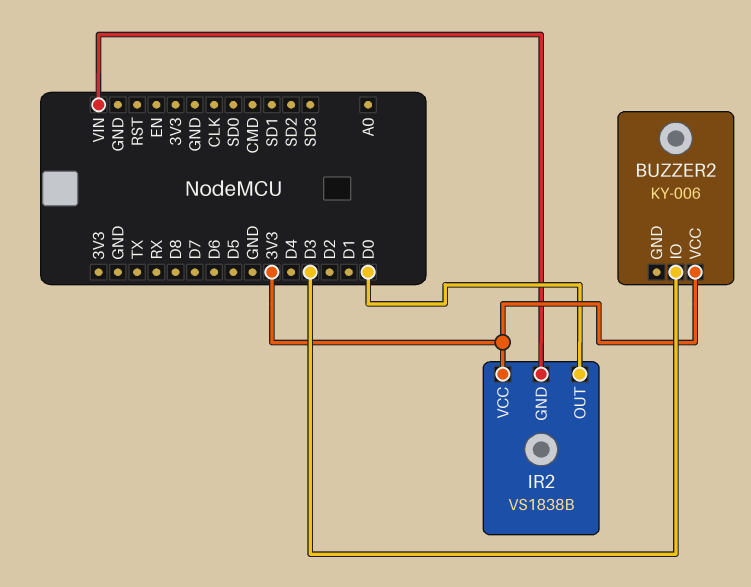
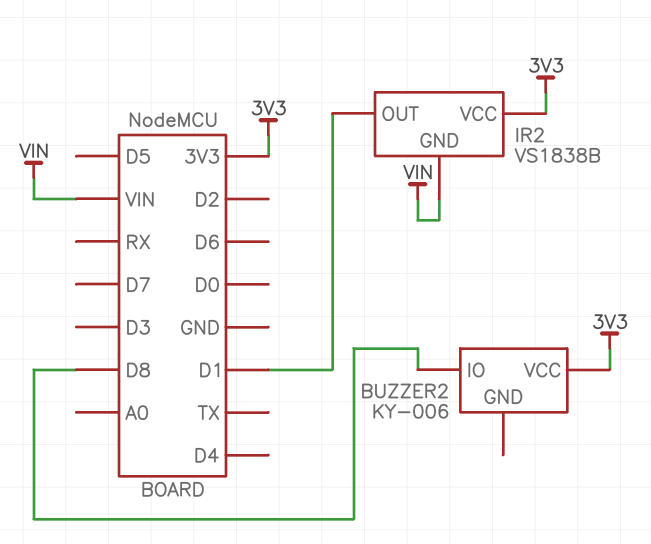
BUZZER2 pin IO: D3 -> D8
IR2 pin OUT: D0 -> D1

